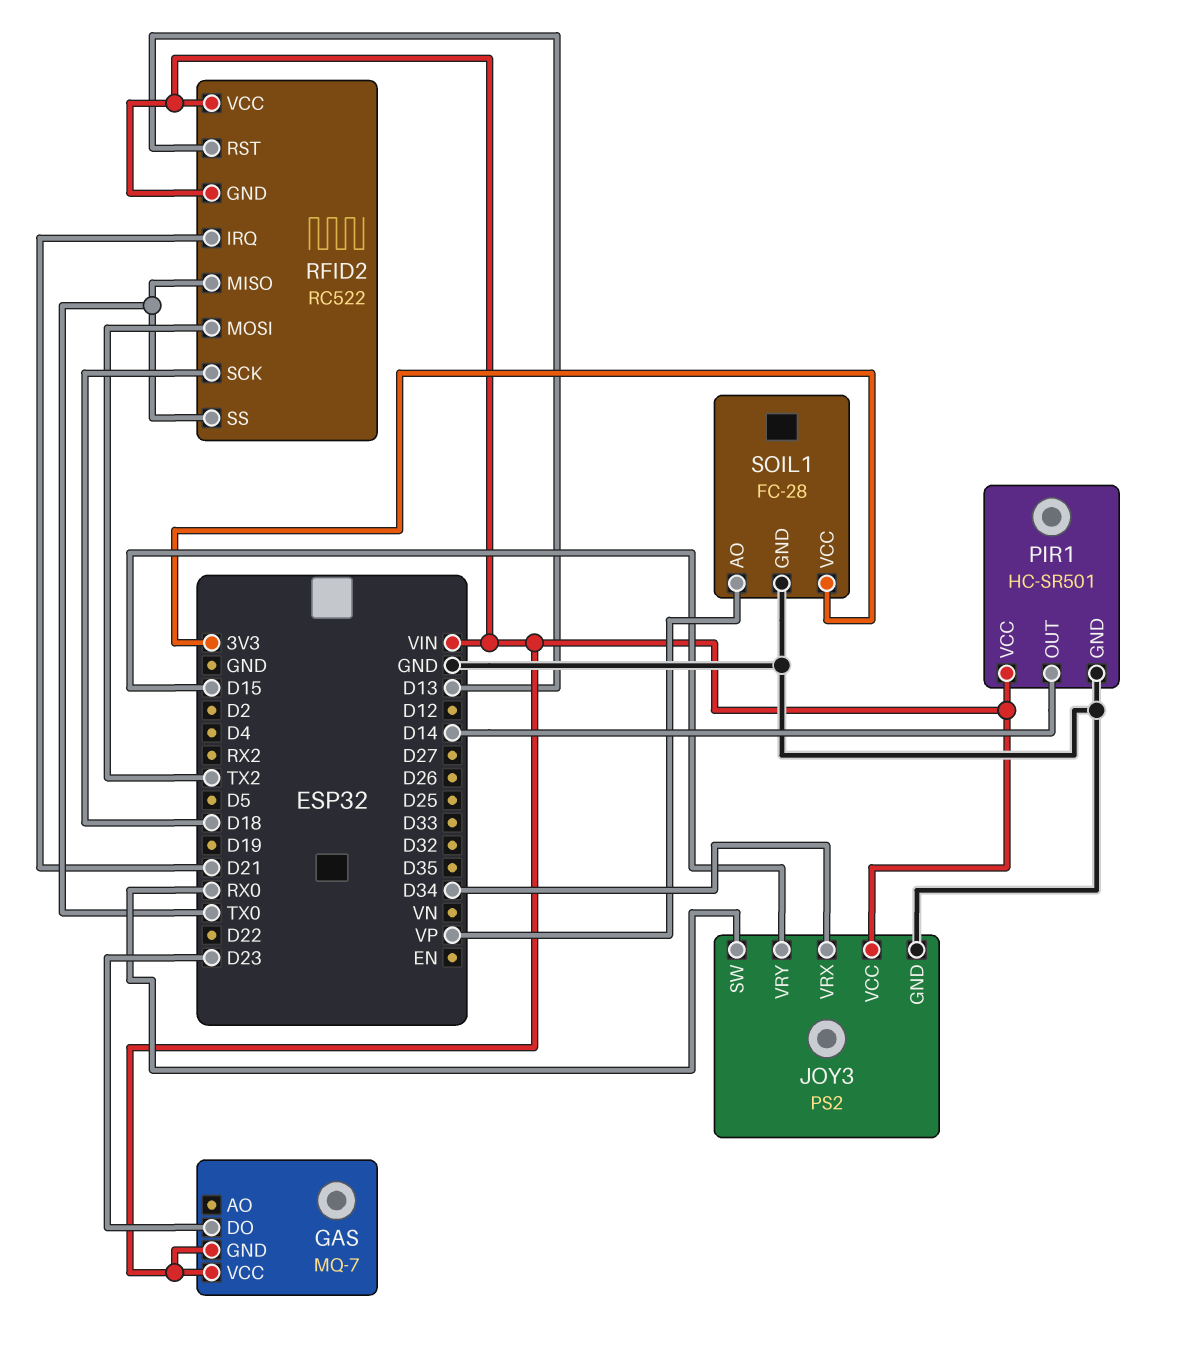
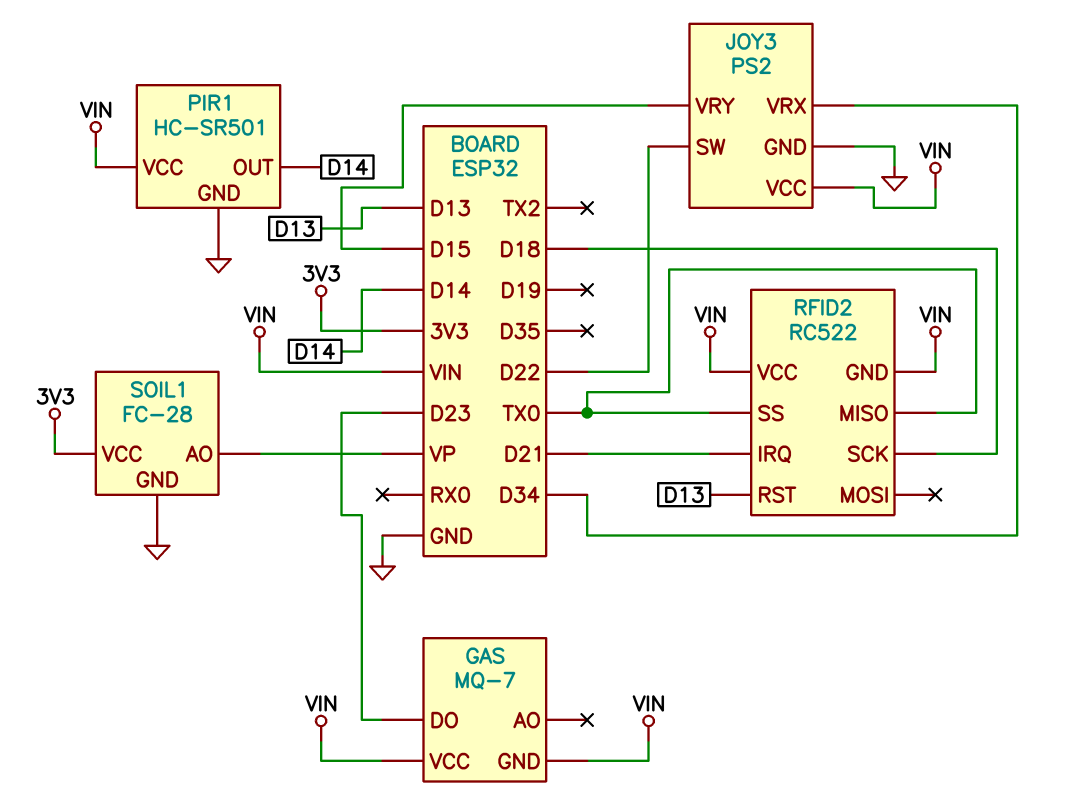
JOY3 pin SW: RX0 -> D22
RFID2 pin MOSI: TX2 -> none

